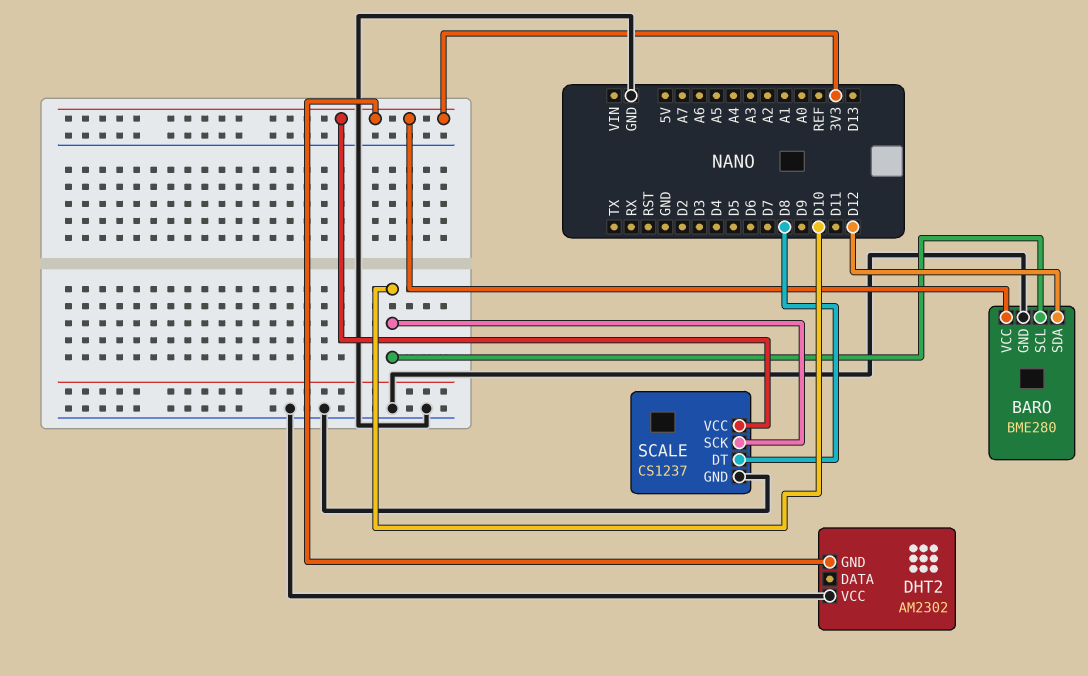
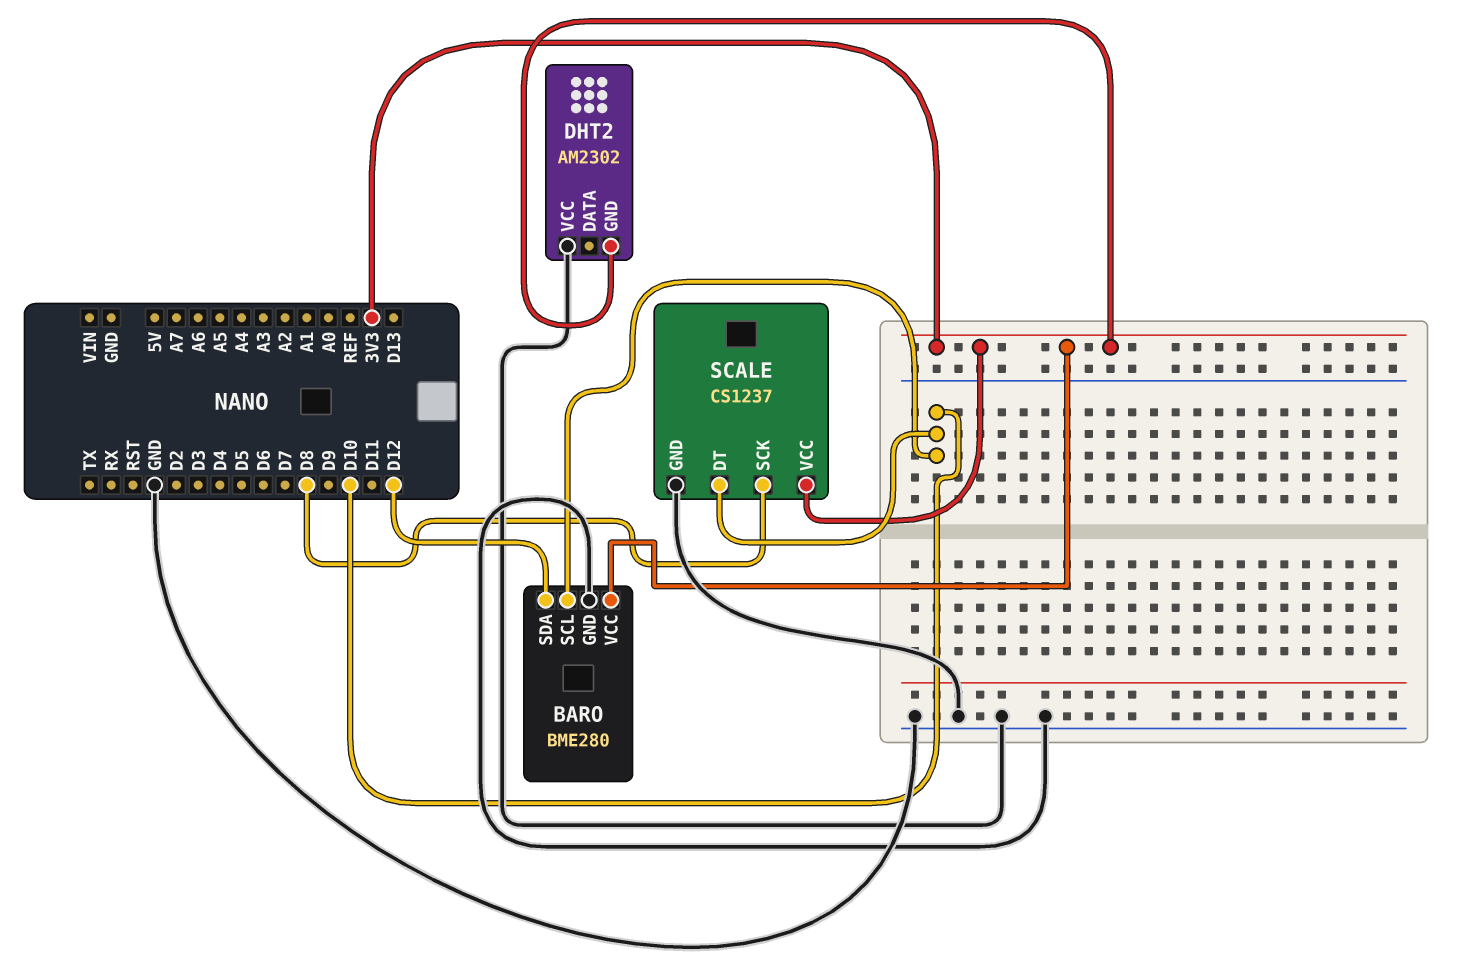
SCALE pin DT: D8 -> D10
SCALE pin SCK: D10 -> D8

